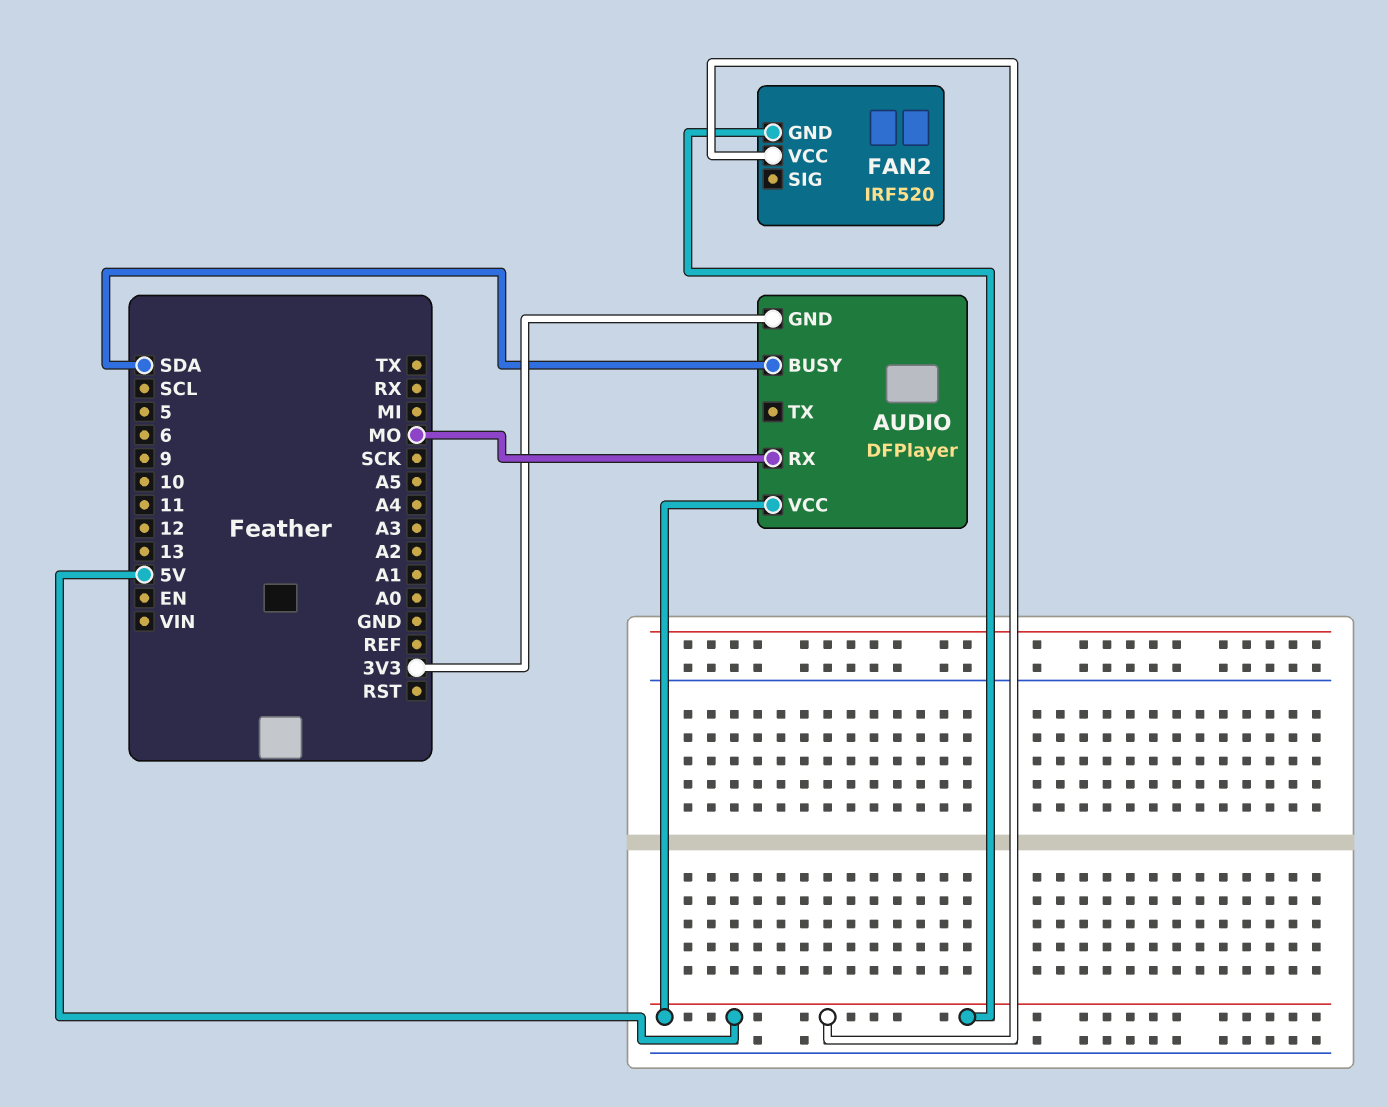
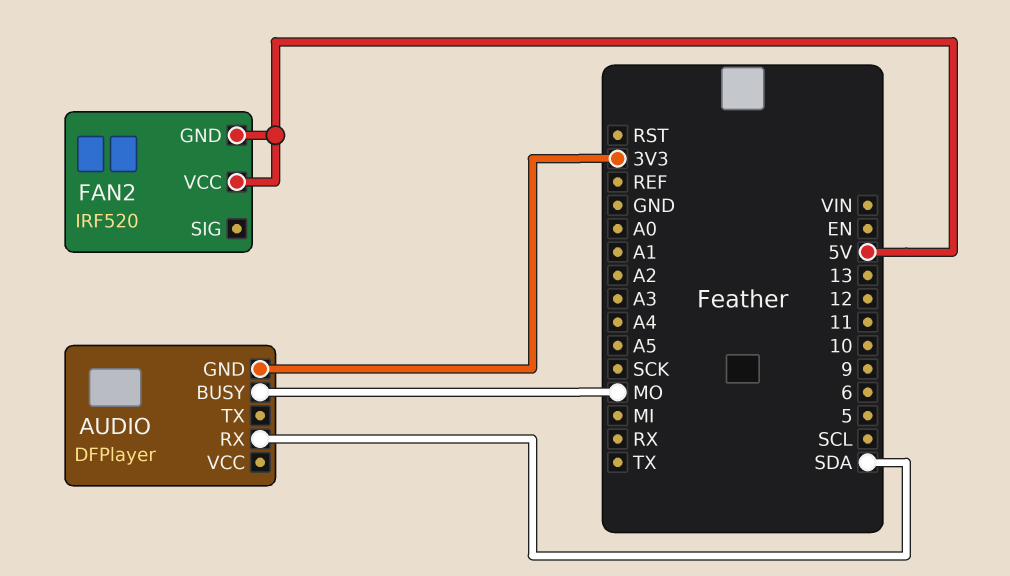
AUDIO pin BUSY: SDA -> MO
AUDIO pin RX: MO -> SDA
AUDIO pin VCC: 5V -> none

